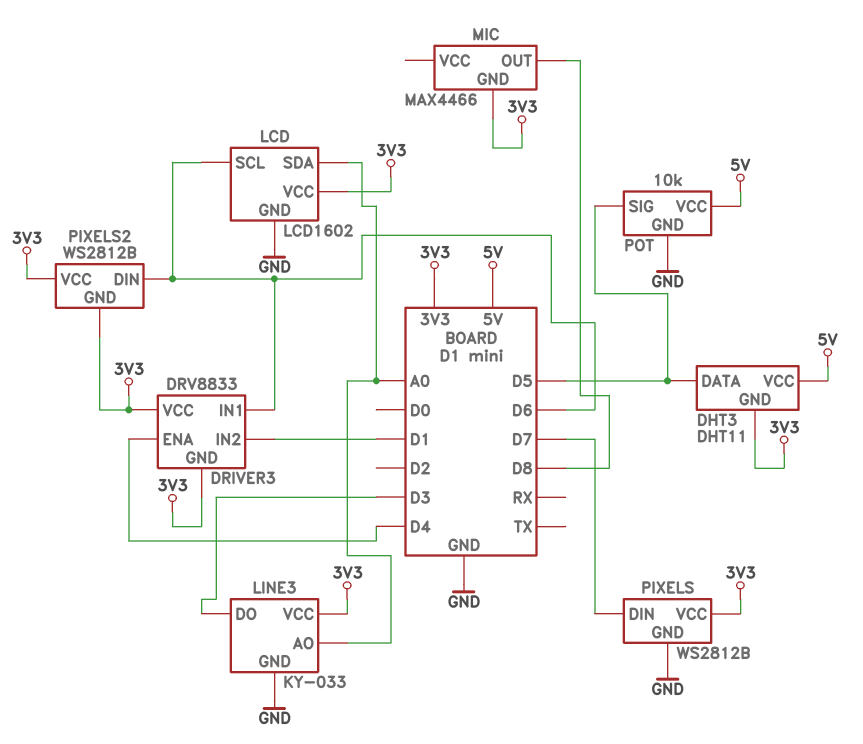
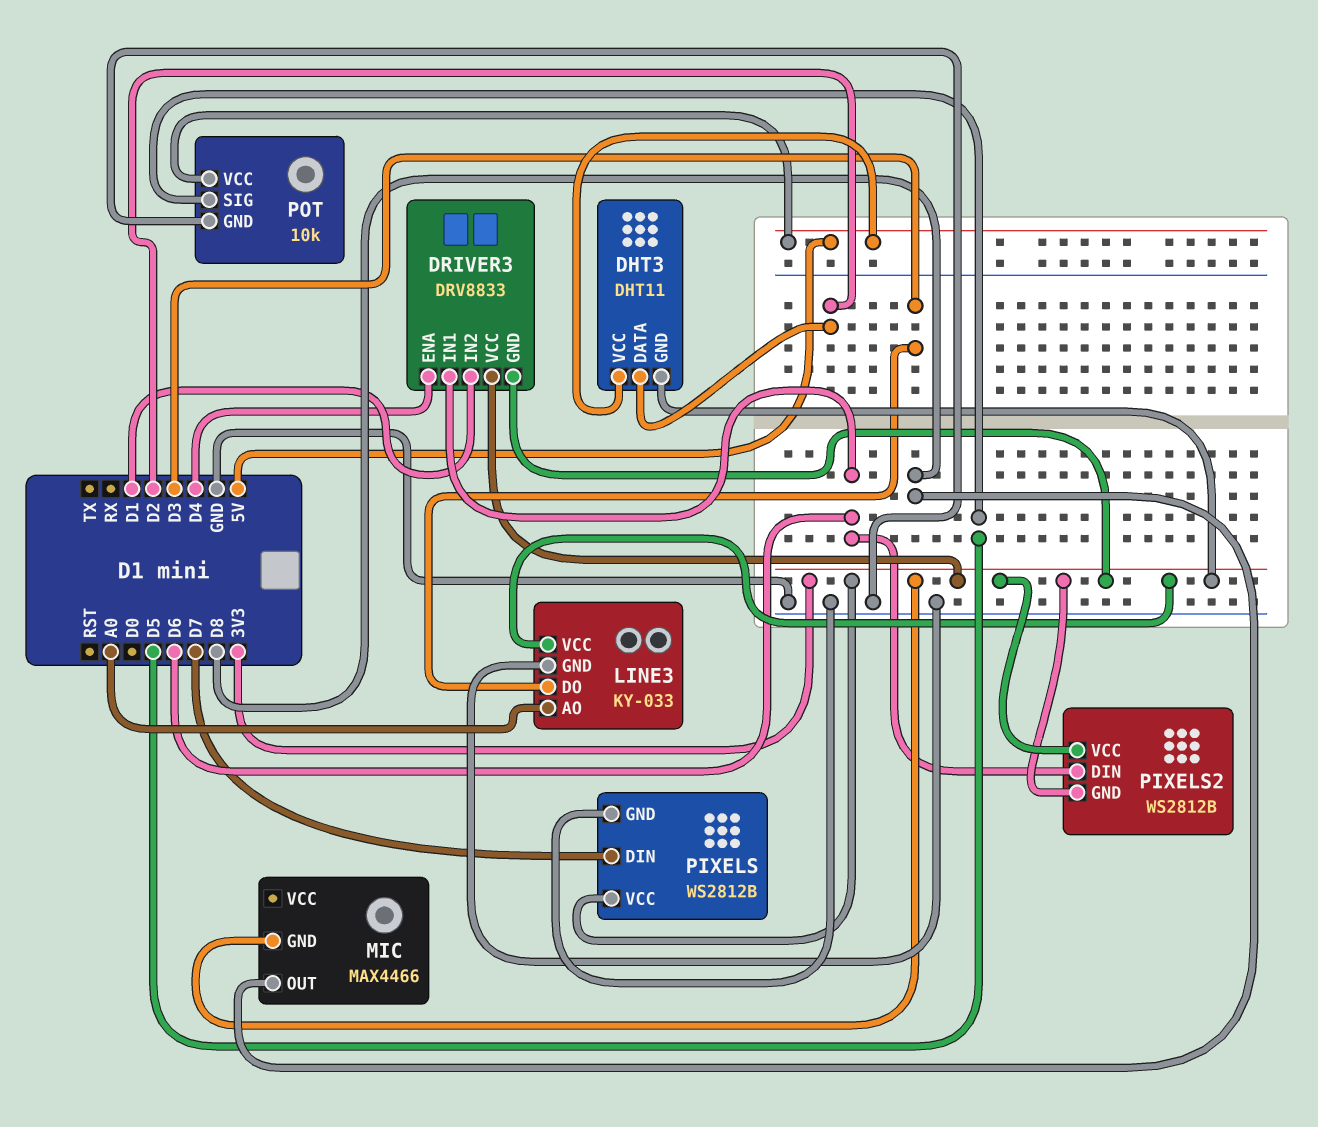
DHT3 pin DATA: D5 -> D2
LCD: LCD1602 -> none
LCD pin GND: GND -> none
LCD pin SCL: D6 -> none
LCD pin SDA: A0 -> none
LCD pin VCC: 3V3 -> none

